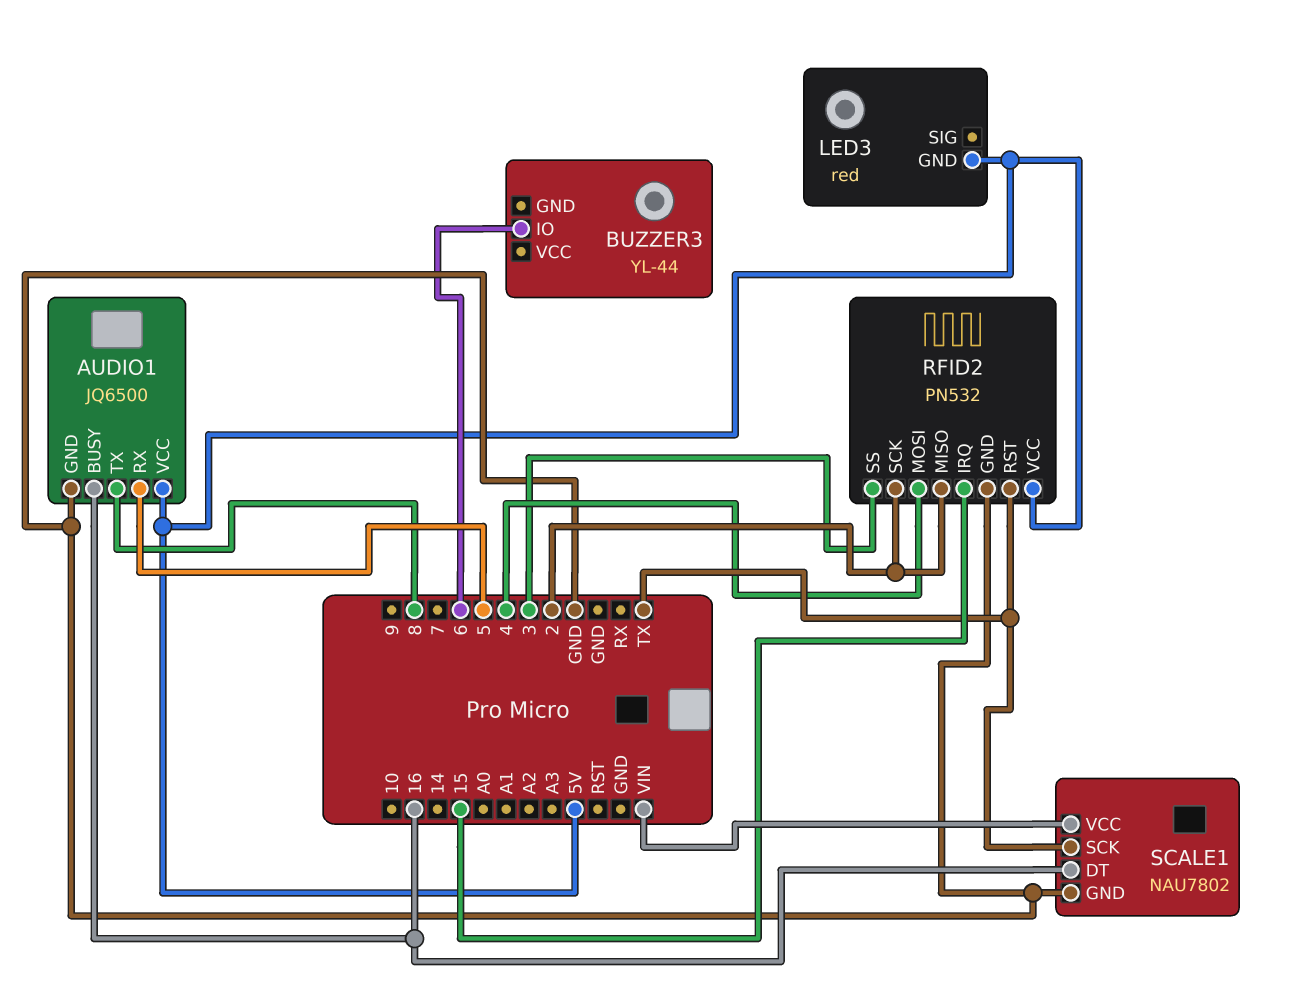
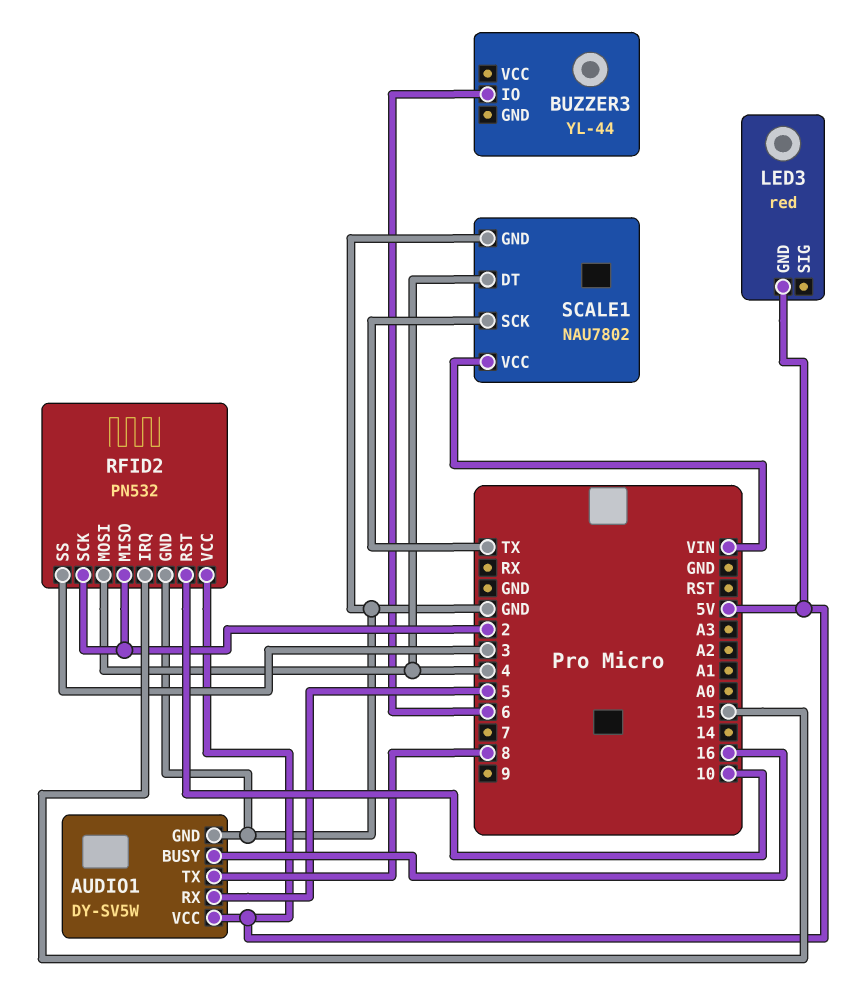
AUDIO1: JQ6500 -> DY-SV5W
RFID2 pin RST: TX -> 10
SCALE1 pin DT: 16 -> 4

